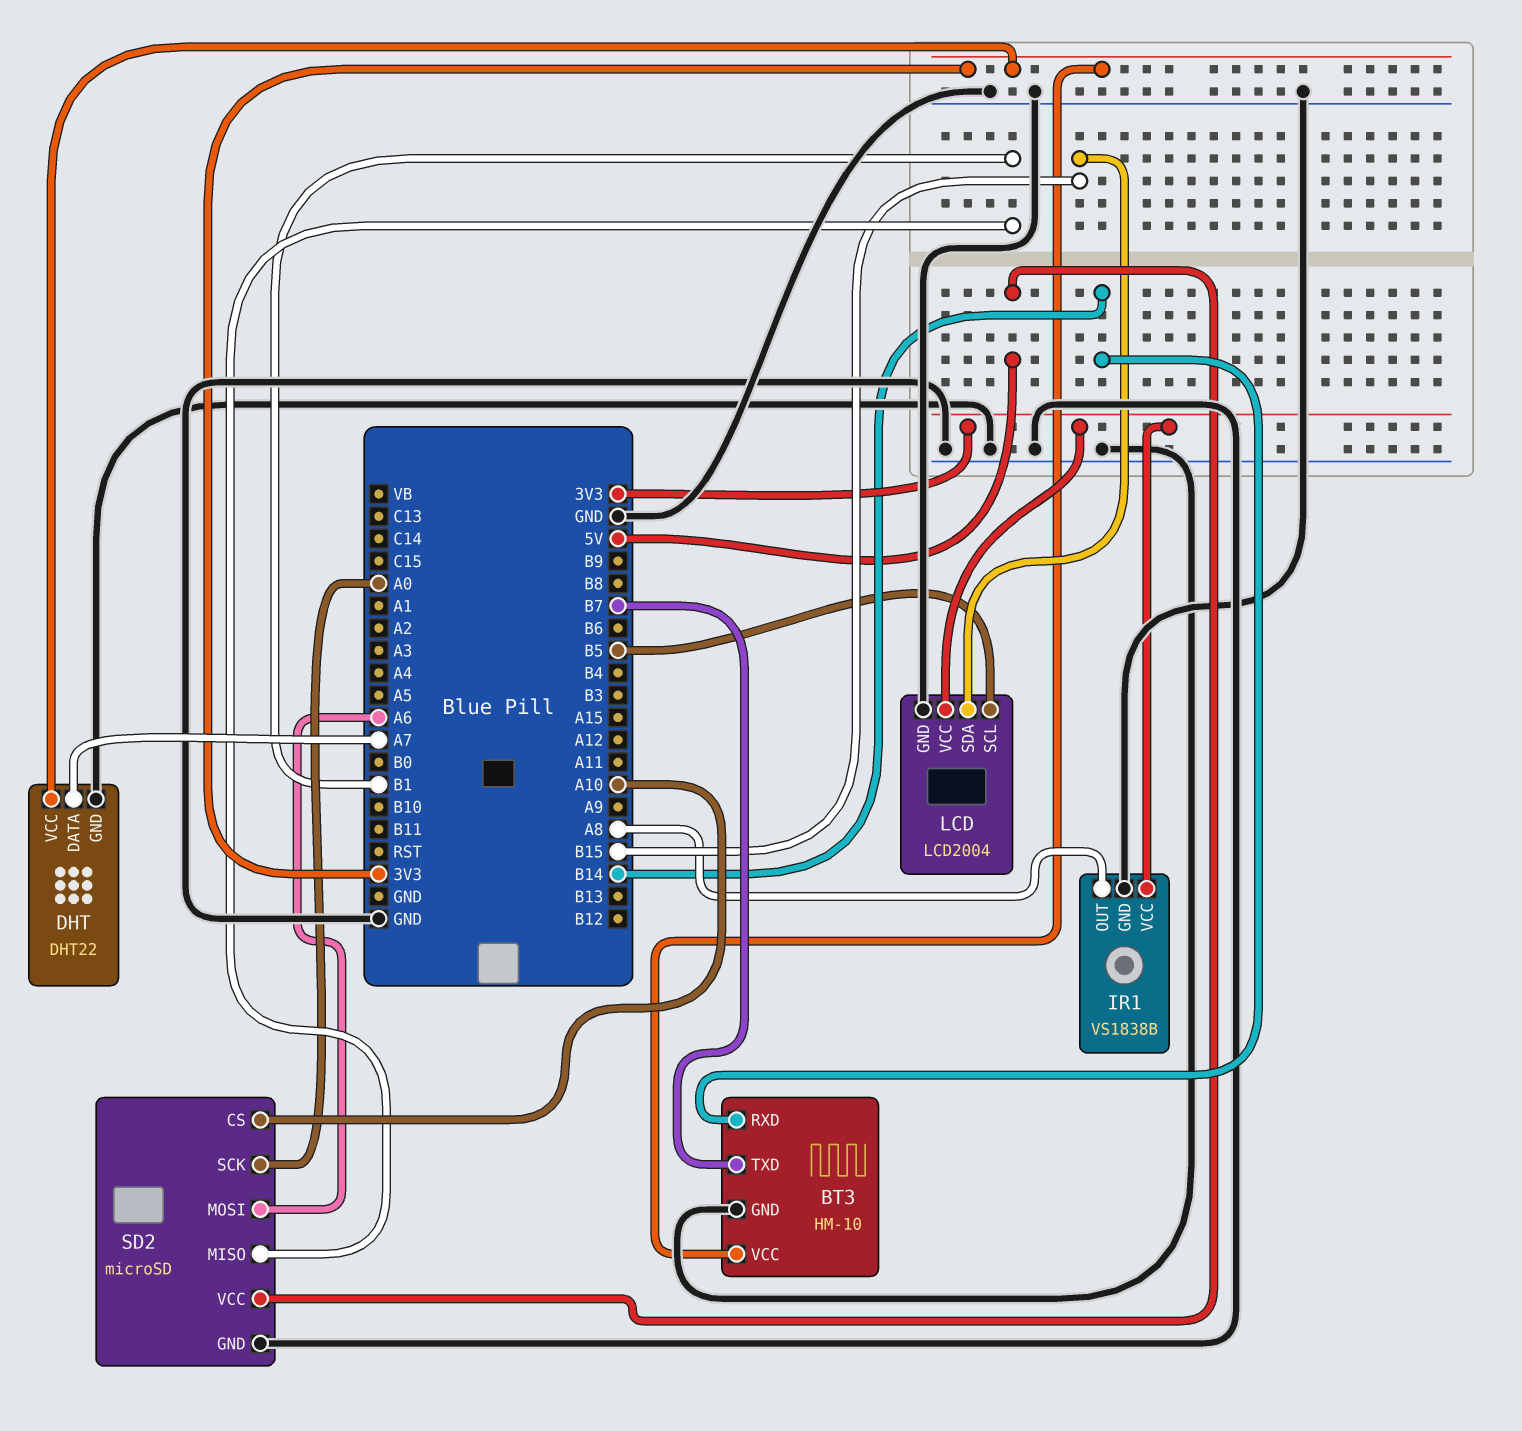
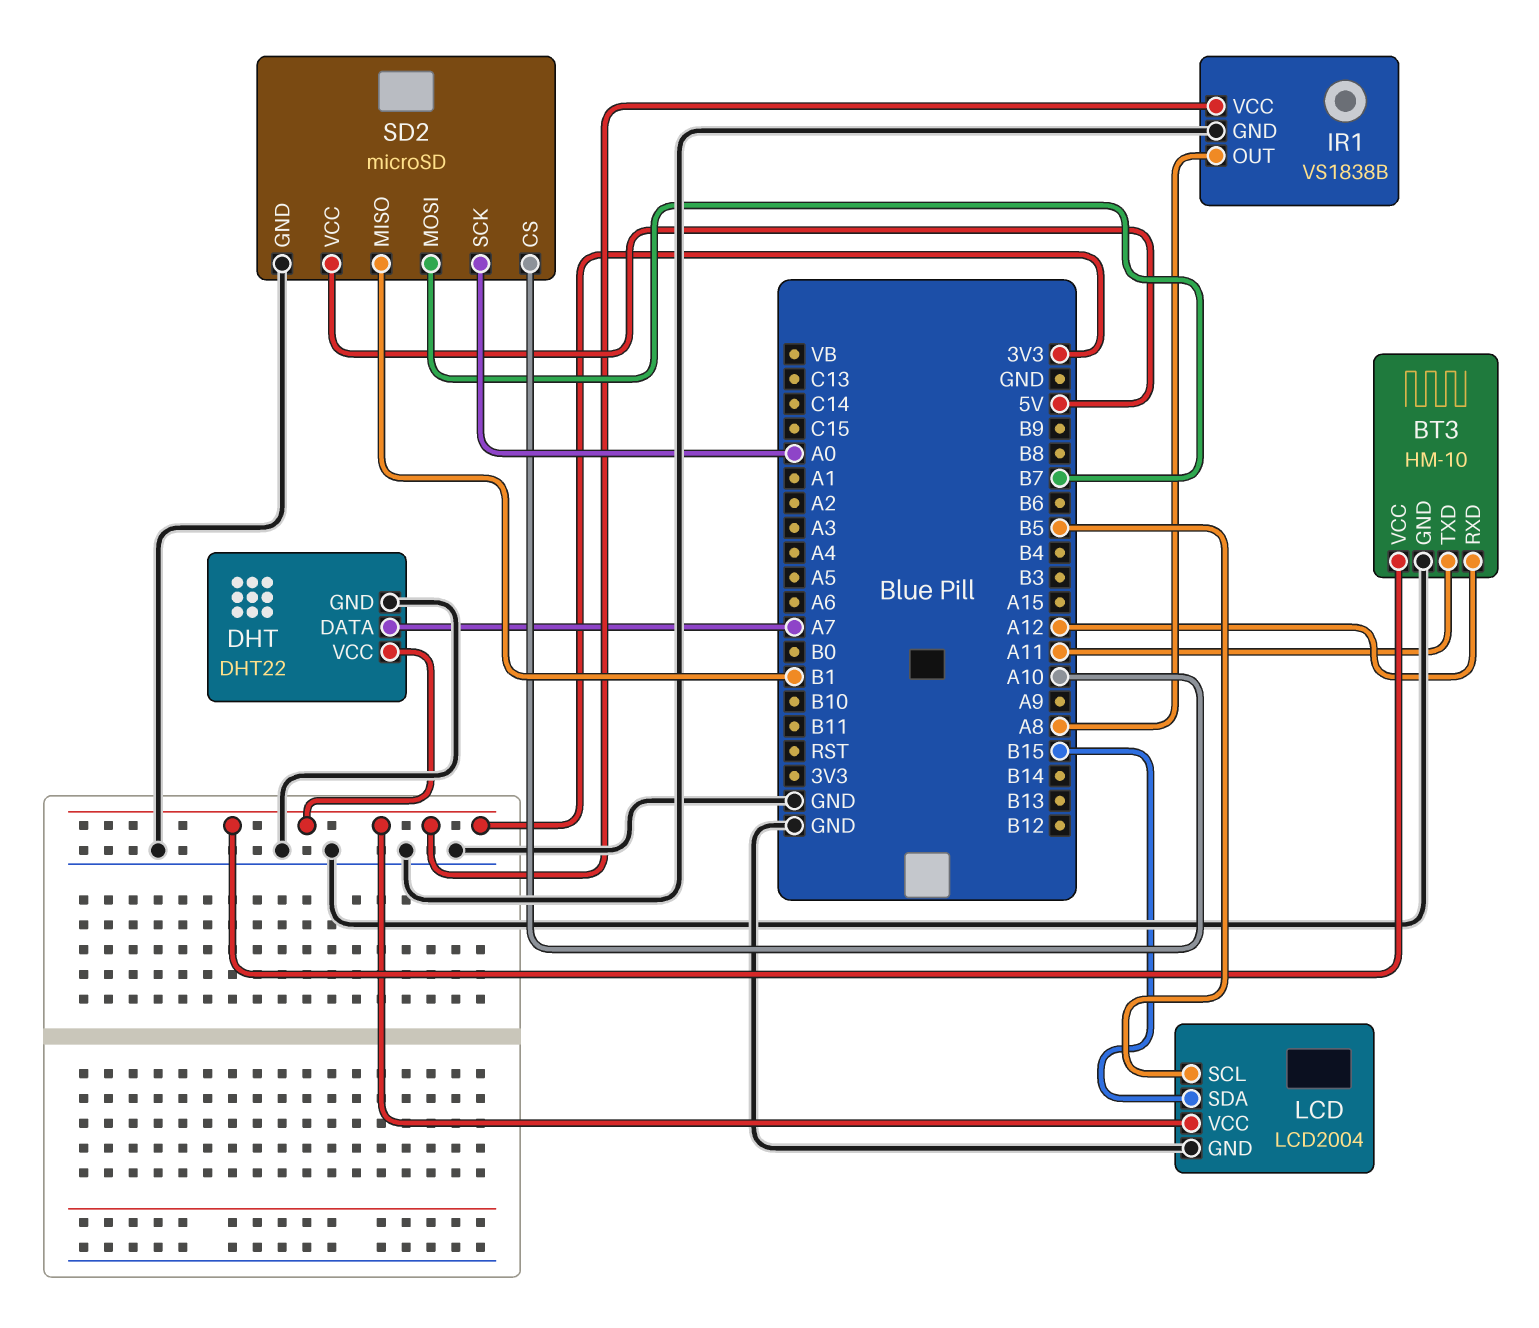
BT3 pin RXD: B14 -> A12
BT3 pin TXD: B7 -> A11
SD2 pin MOSI: A6 -> B7

